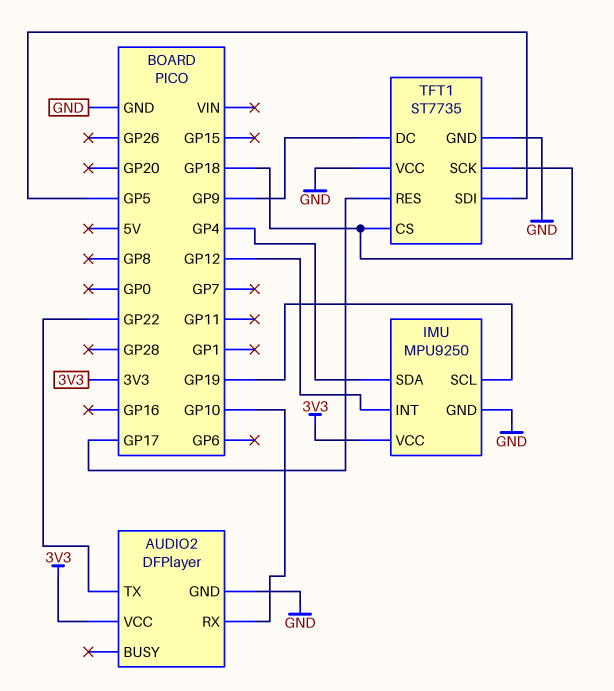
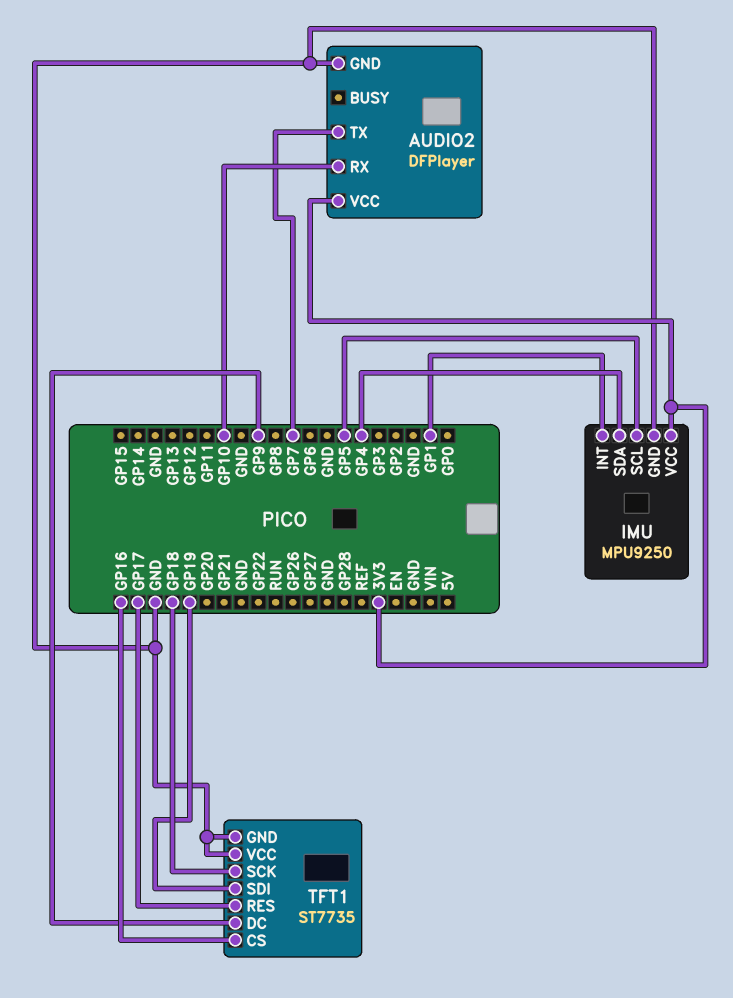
AUDIO2 pin TX: GP22 -> GP7
IMU pin INT: GP12 -> GP1
IMU pin SCL: GP19 -> GP5
TFT1 pin CS: GP18 -> GP16
TFT1 pin SDI: GP5 -> GP19

